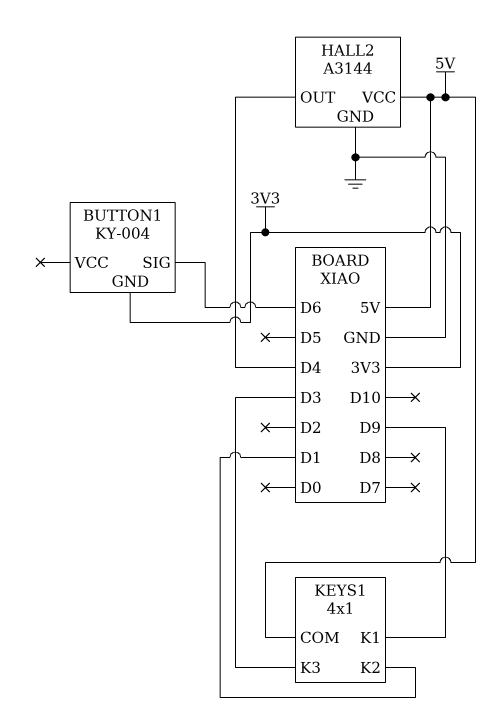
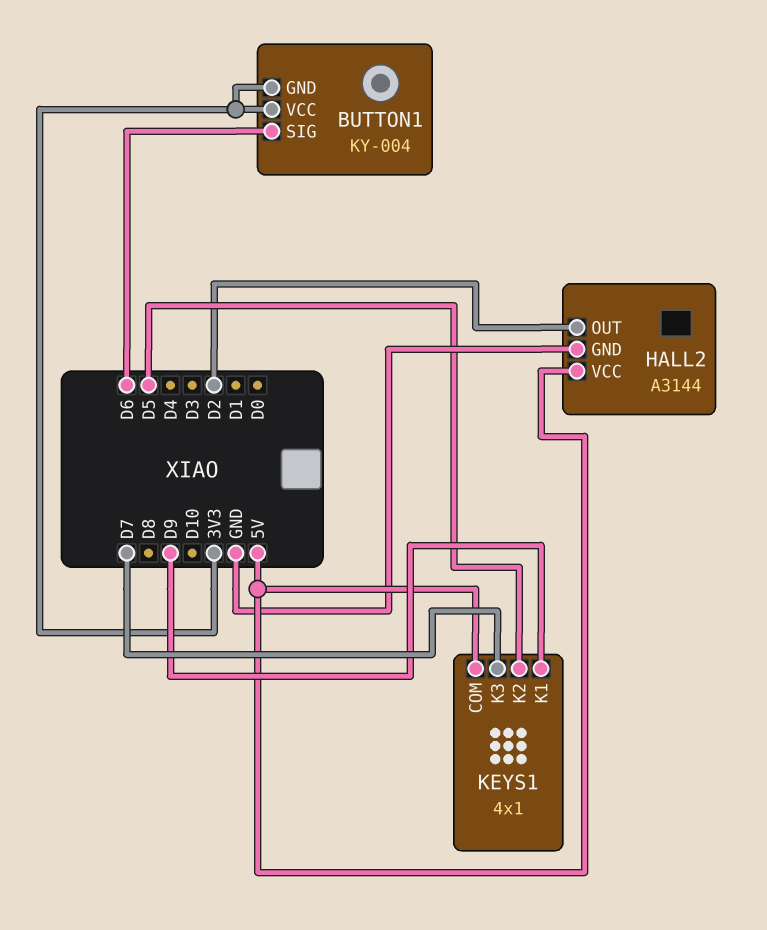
BUTTON1 pin VCC: none -> 3V3
HALL2 pin OUT: D4 -> D2
KEYS1 pin K2: D1 -> D5
KEYS1 pin K3: D3 -> D7

